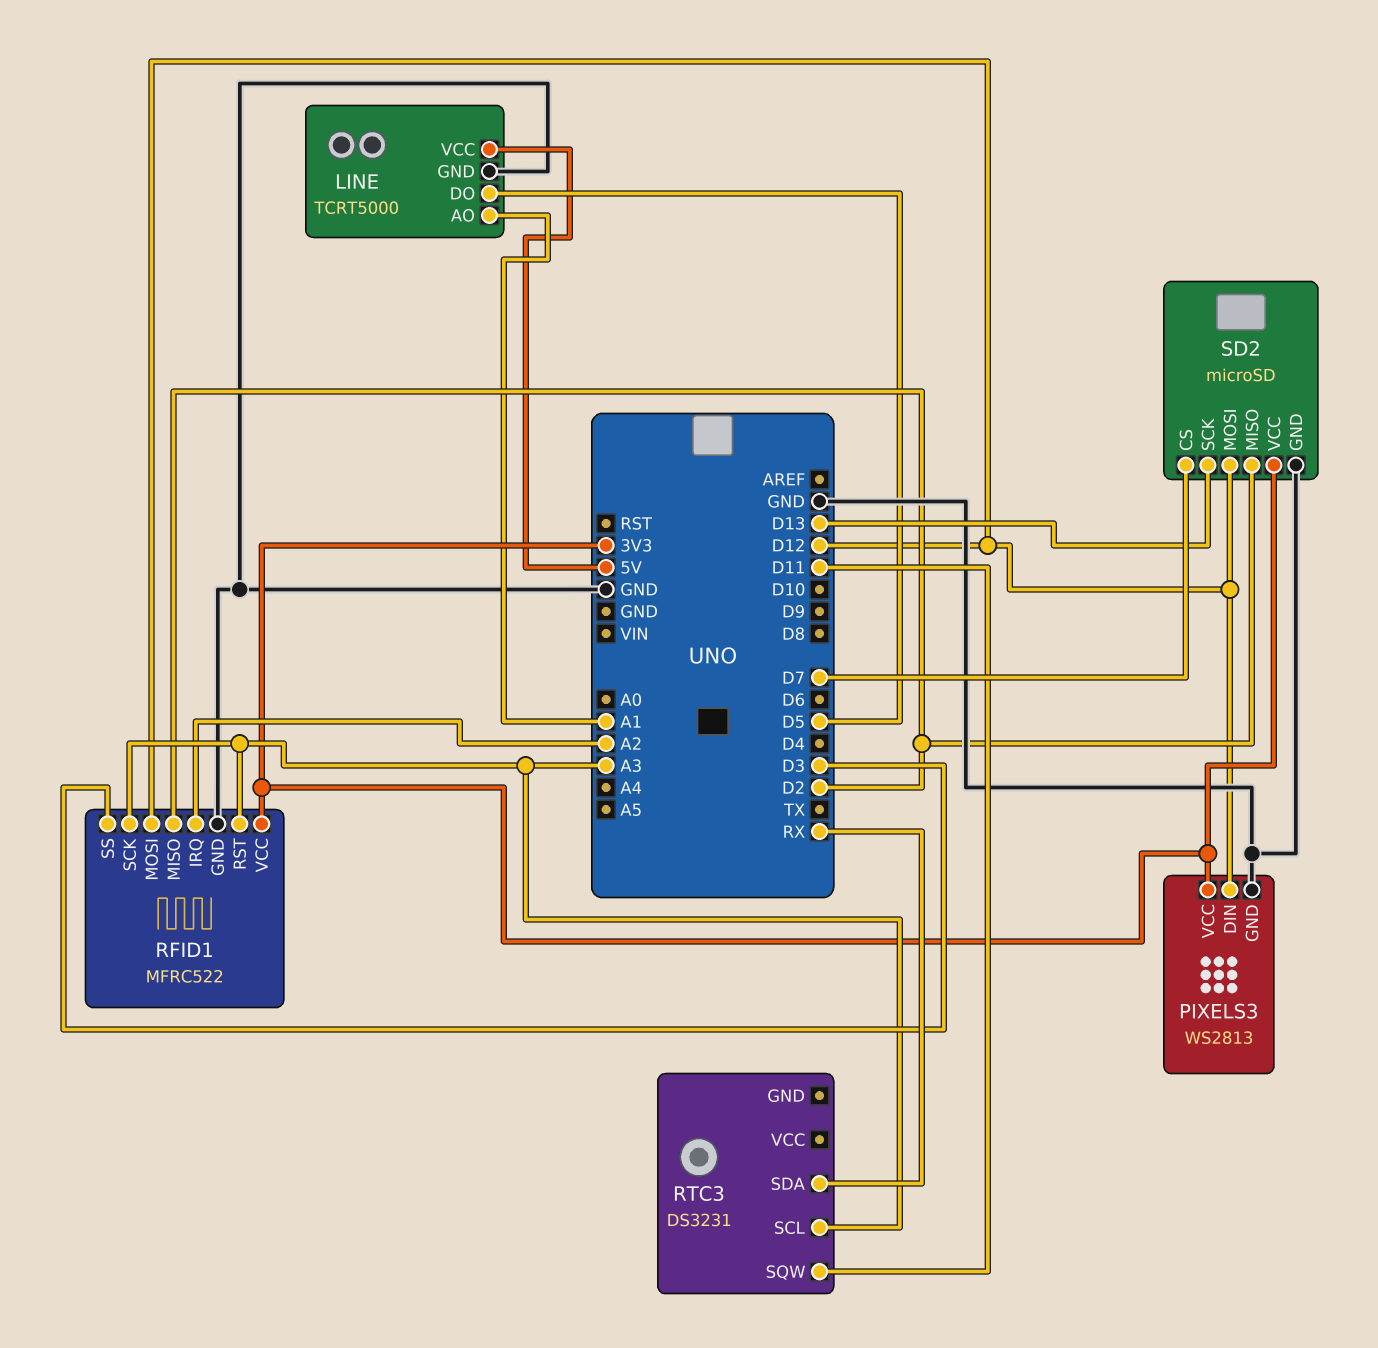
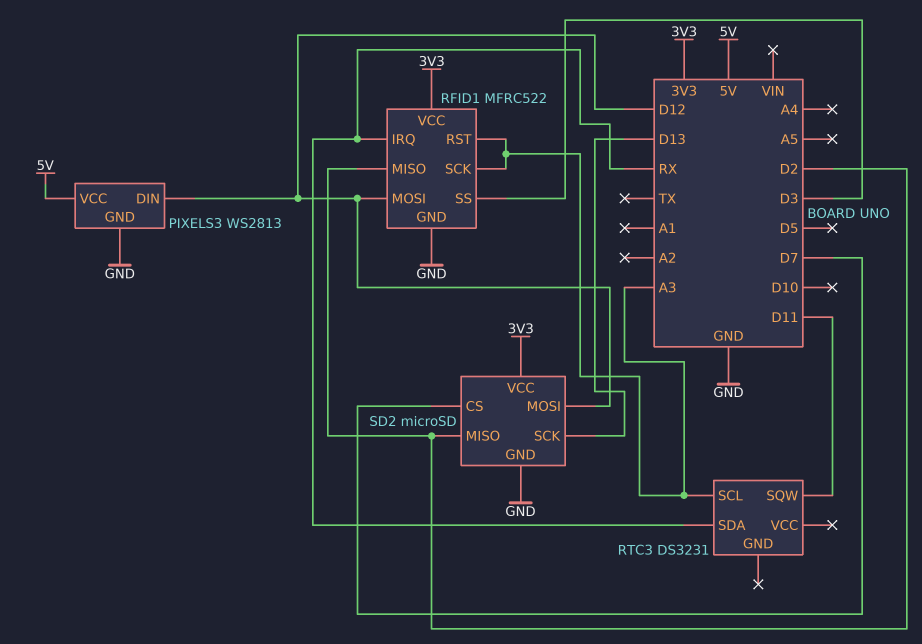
LINE: TCRT5000 -> none
LINE pin AO: A1 -> none
LINE pin DO: D5 -> none
LINE pin GND: GND -> none
LINE pin VCC: 5V -> none
PIXELS3 pin VCC: 3V3 -> 5V
RFID1 pin IRQ: A2 -> RX

